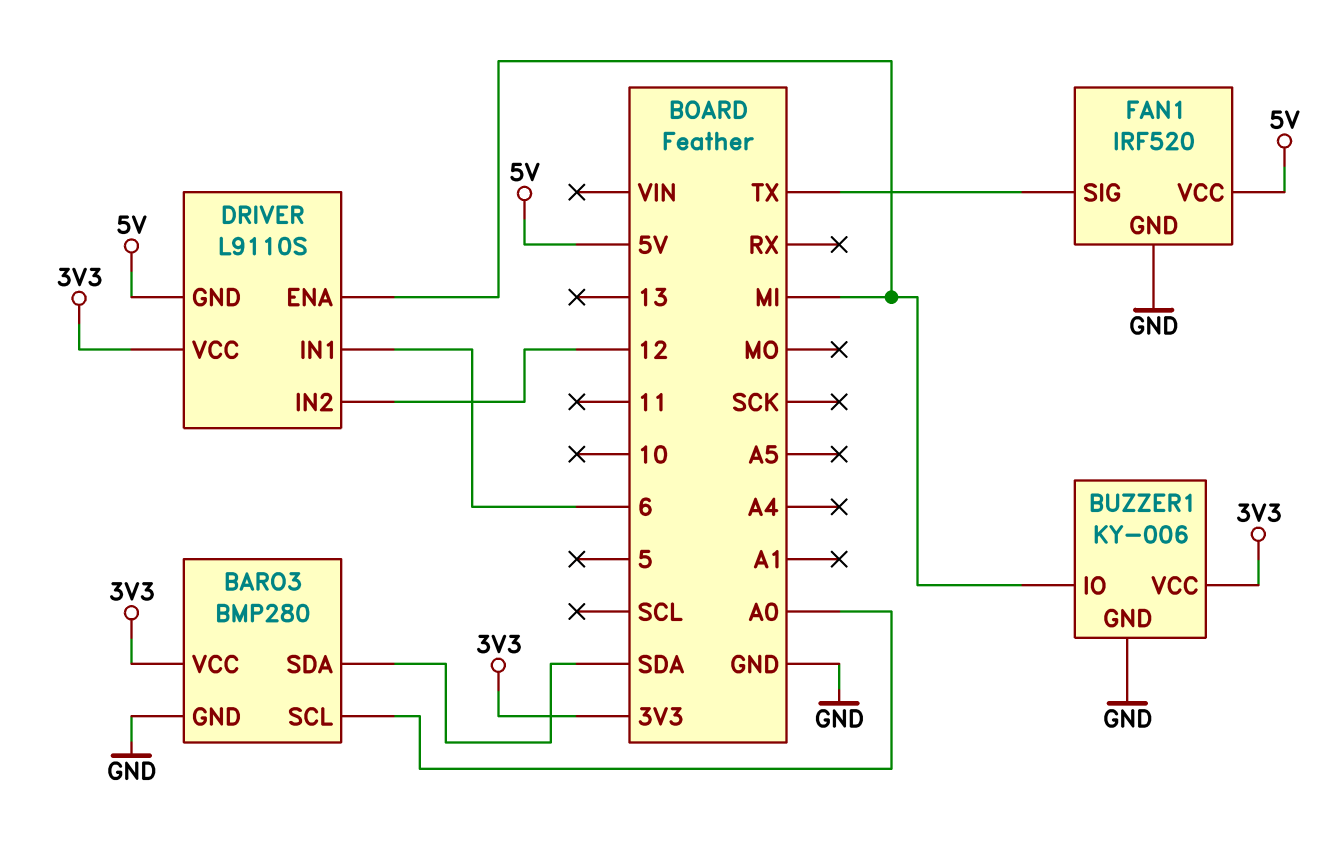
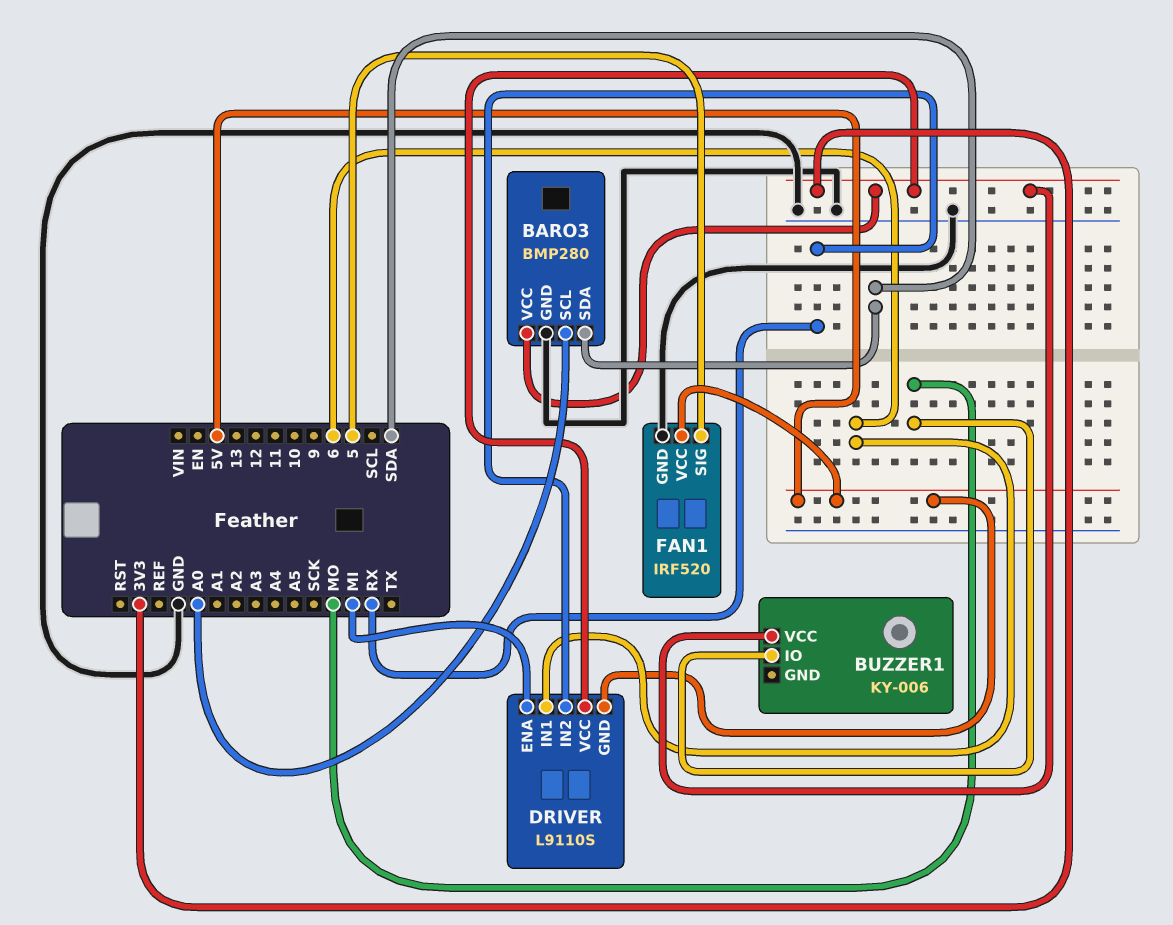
BUZZER1 pin GND: GND -> none
BUZZER1 pin IO: MI -> MO
DRIVER pin IN2: 12 -> RX
FAN1 pin SIG: TX -> 5

